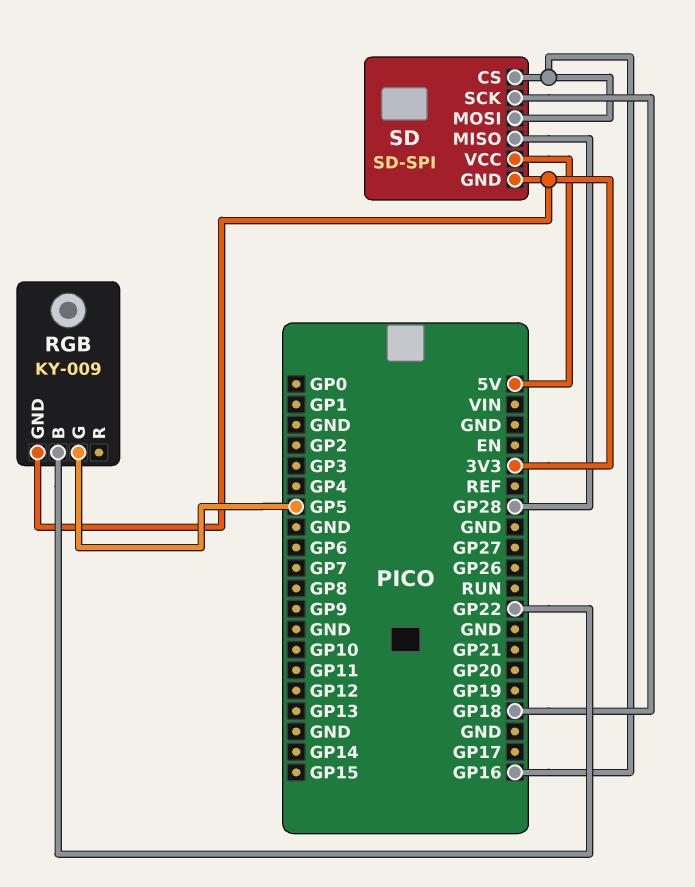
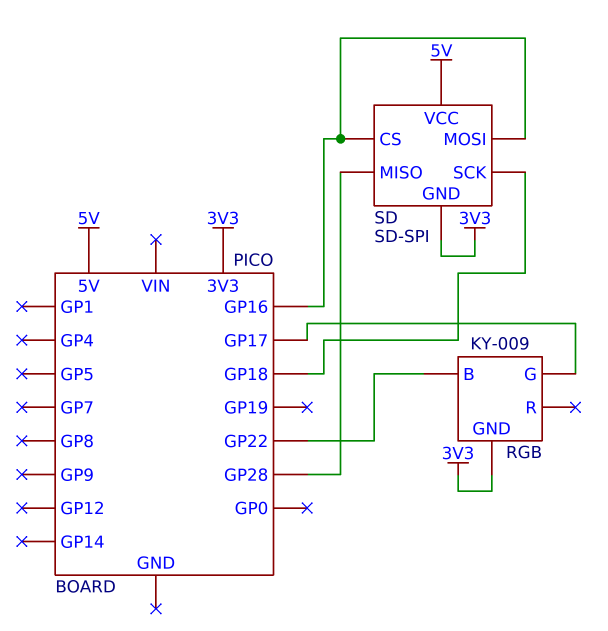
RGB pin G: GP5 -> GP17

